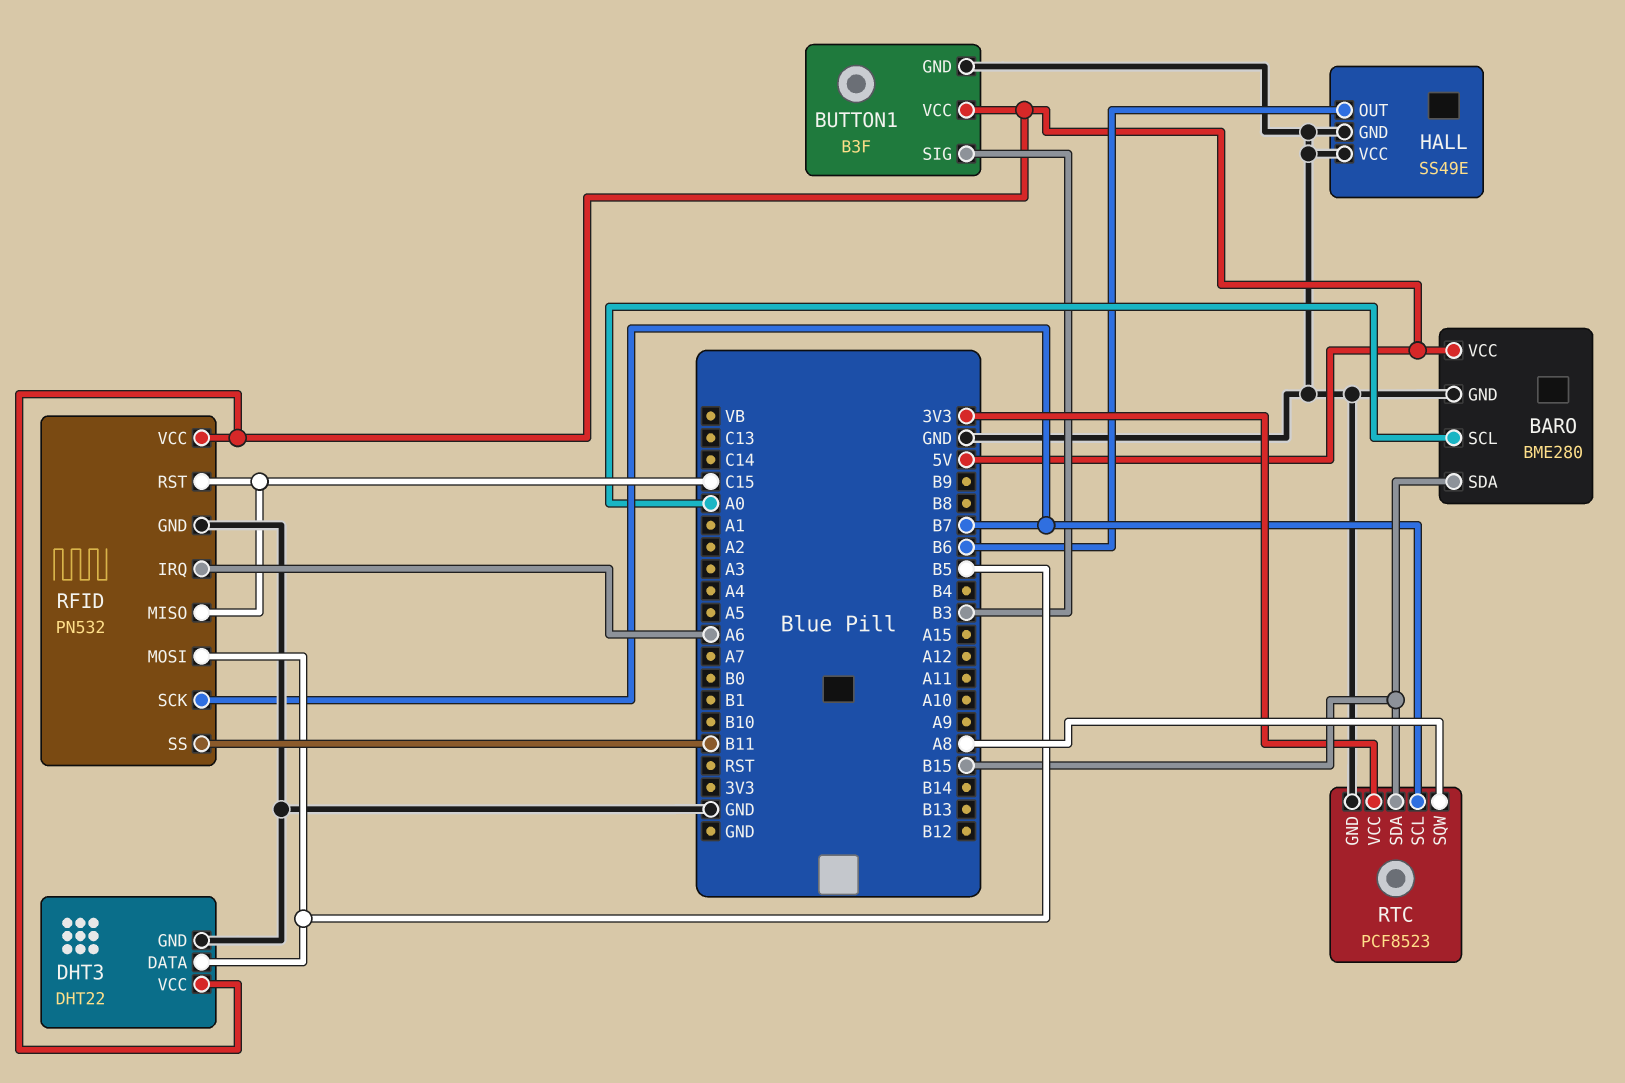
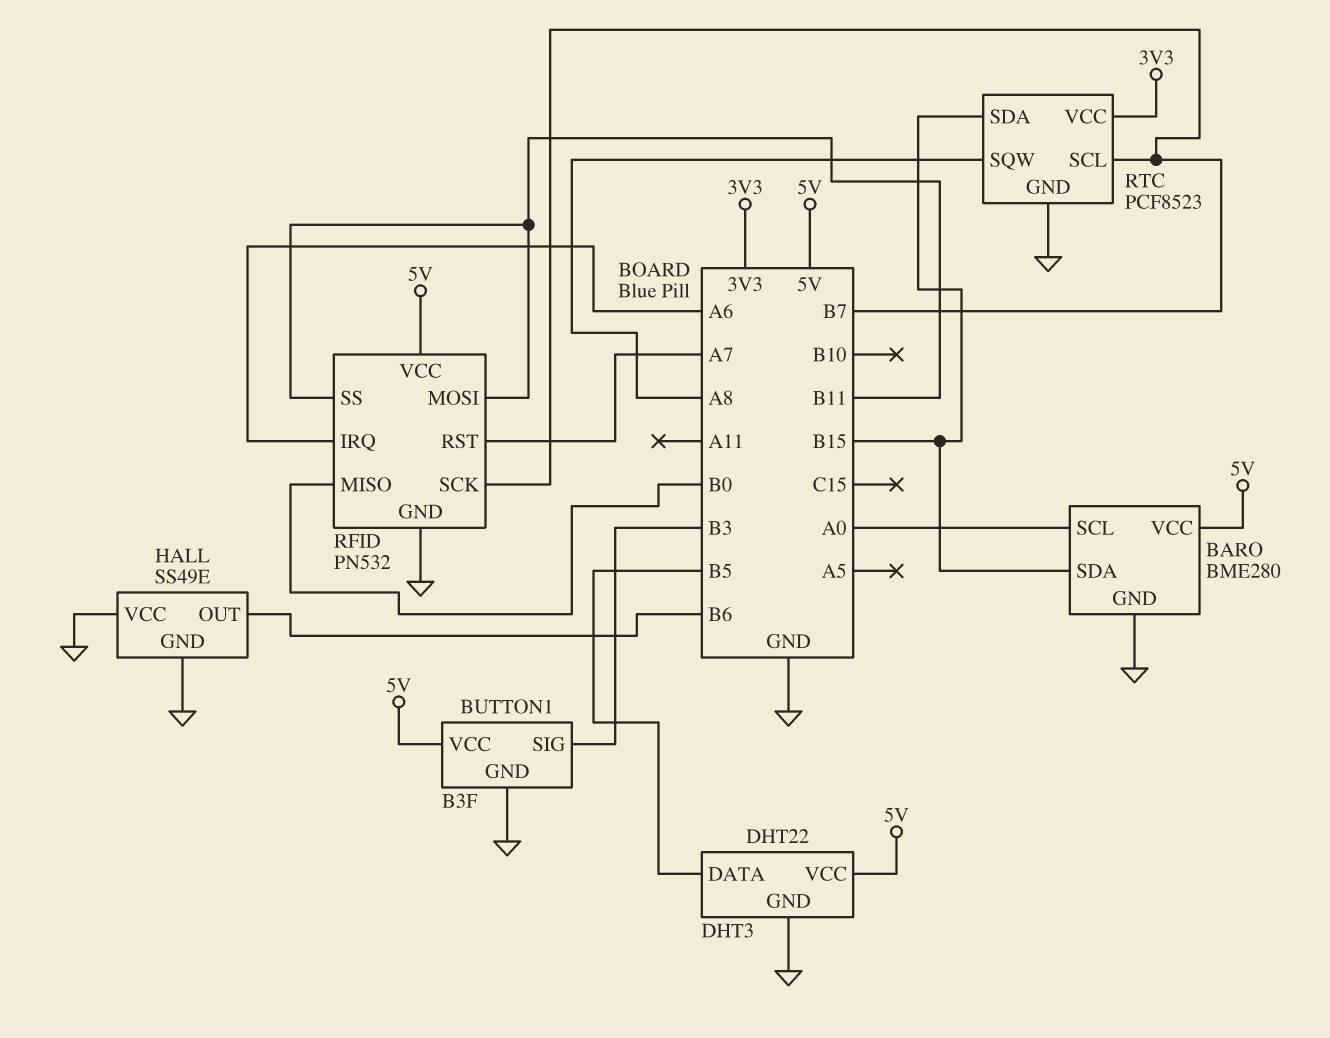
RFID pin MISO: C15 -> B0
RFID pin MOSI: B5 -> B11
RFID pin RST: C15 -> A7

